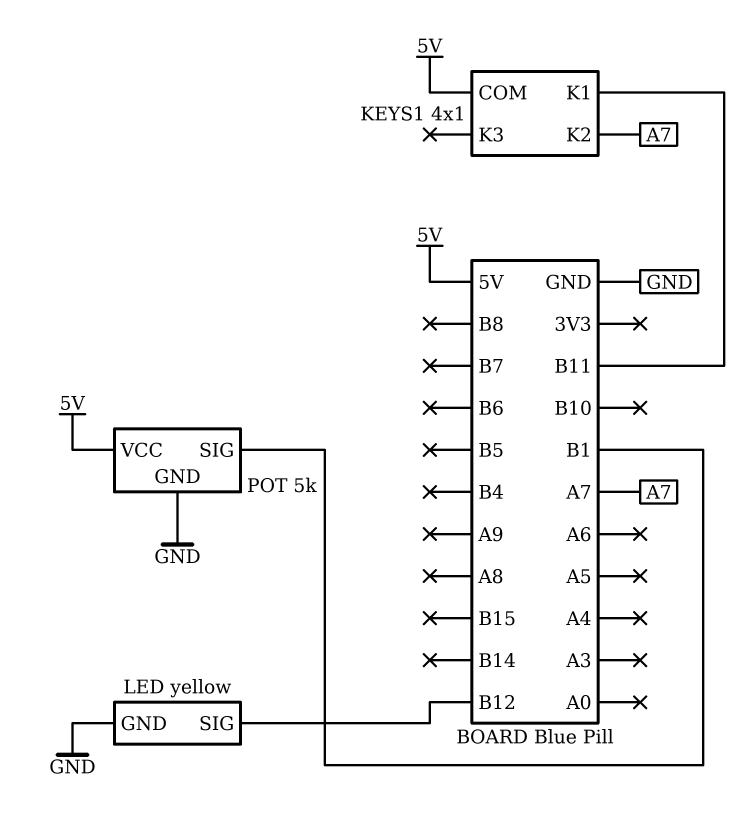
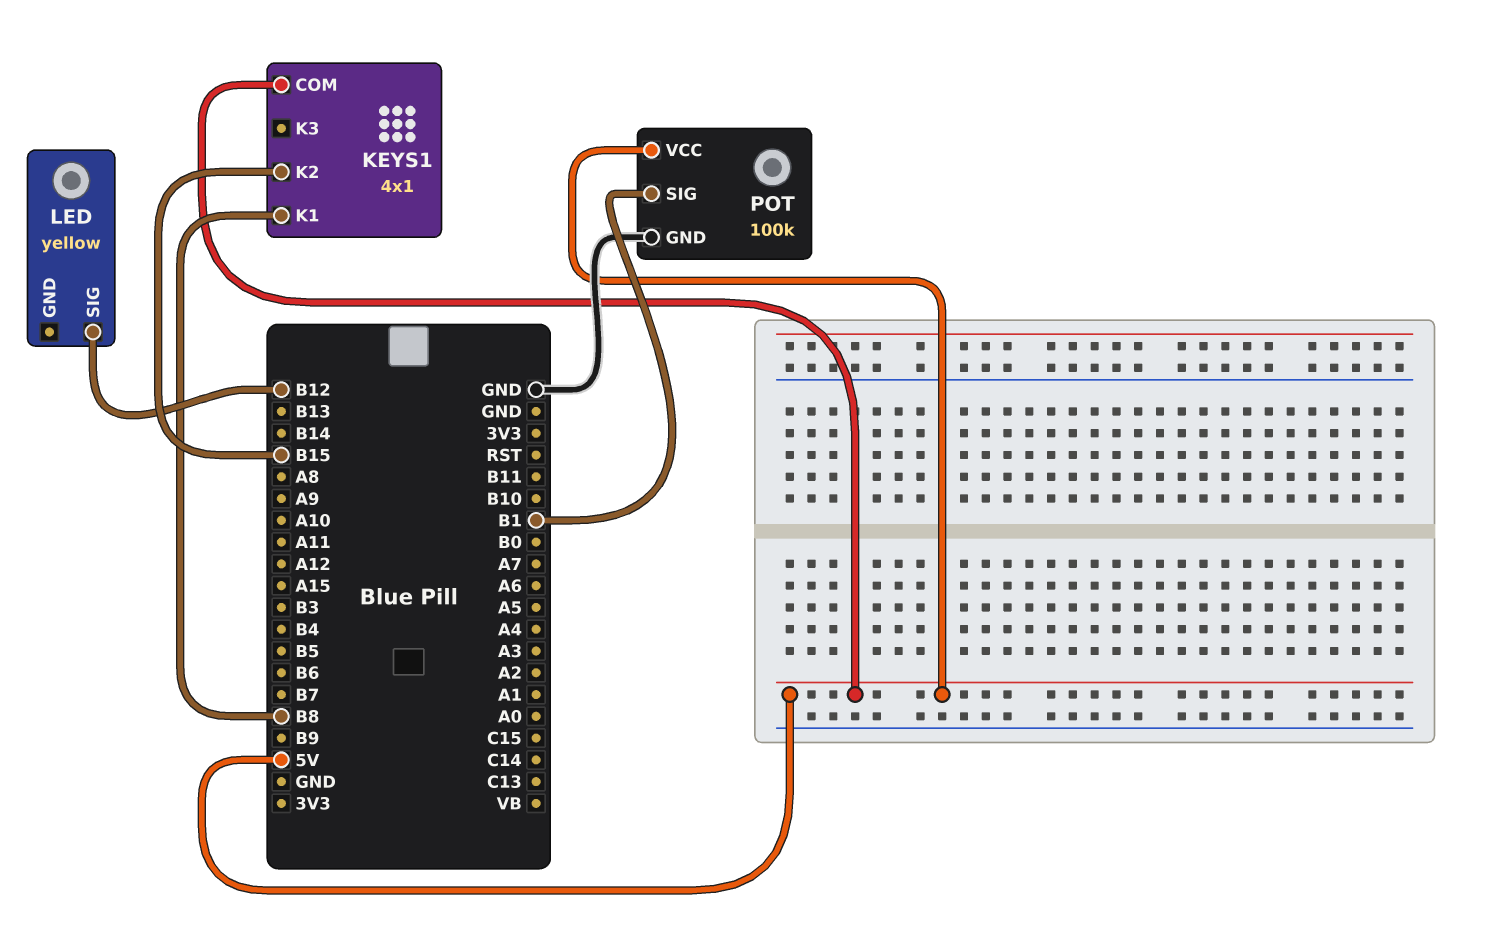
KEYS1 pin K1: B11 -> B8
KEYS1 pin K2: A7 -> B15
LED pin GND: GND -> none
POT: 5k -> 100k

